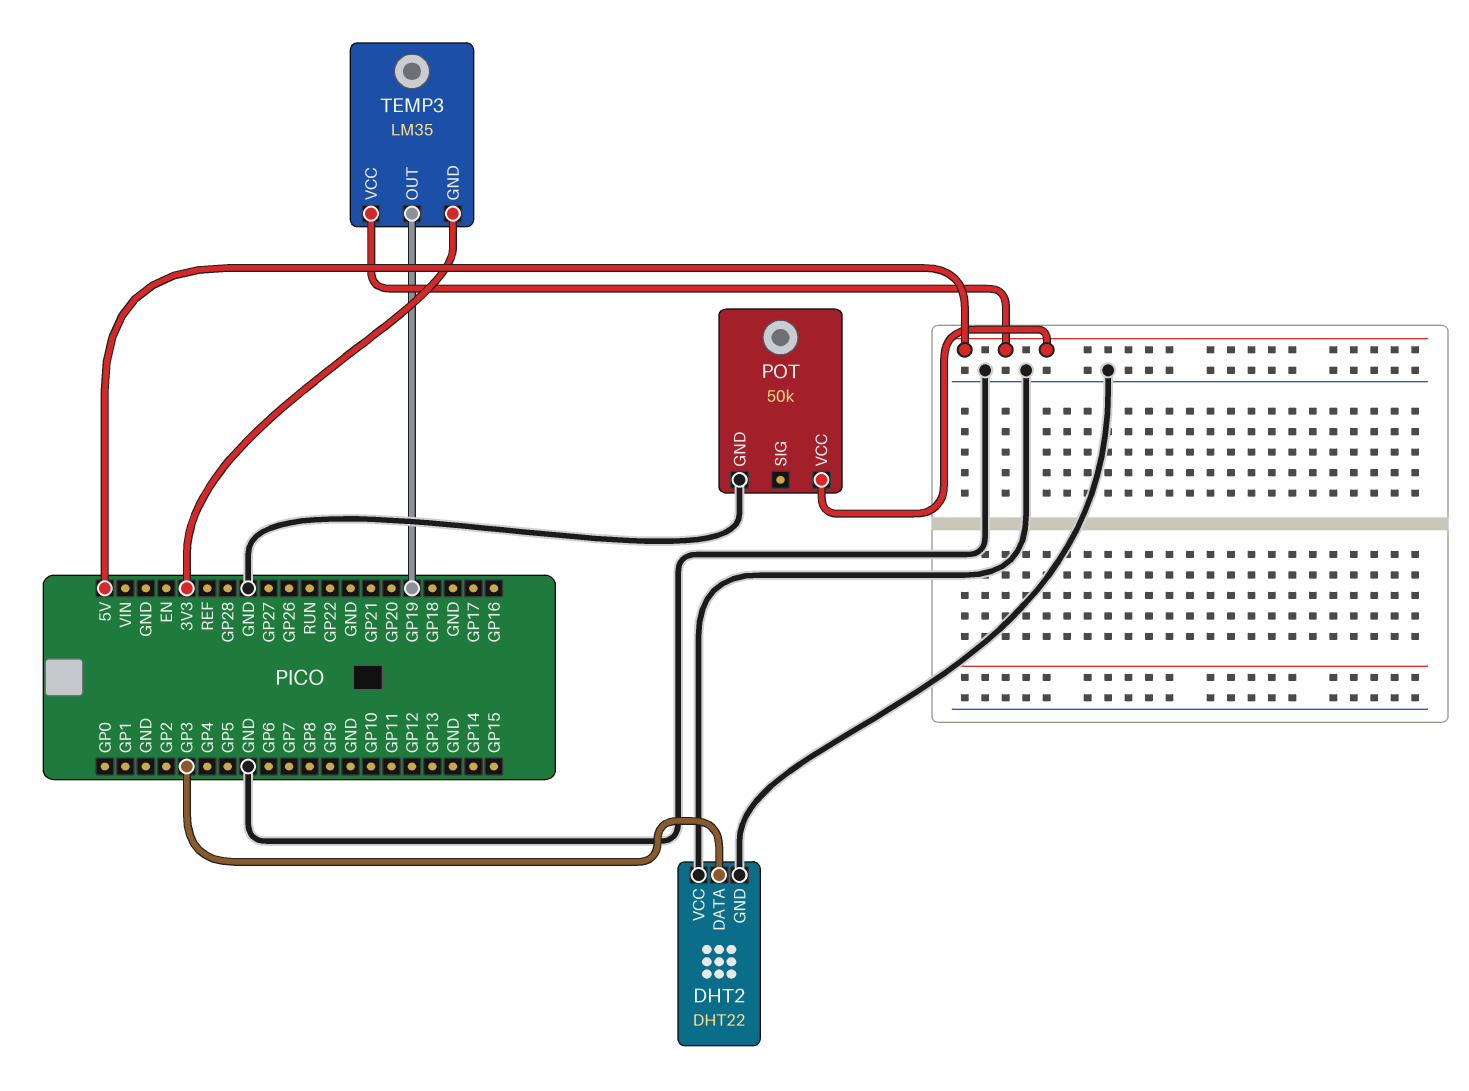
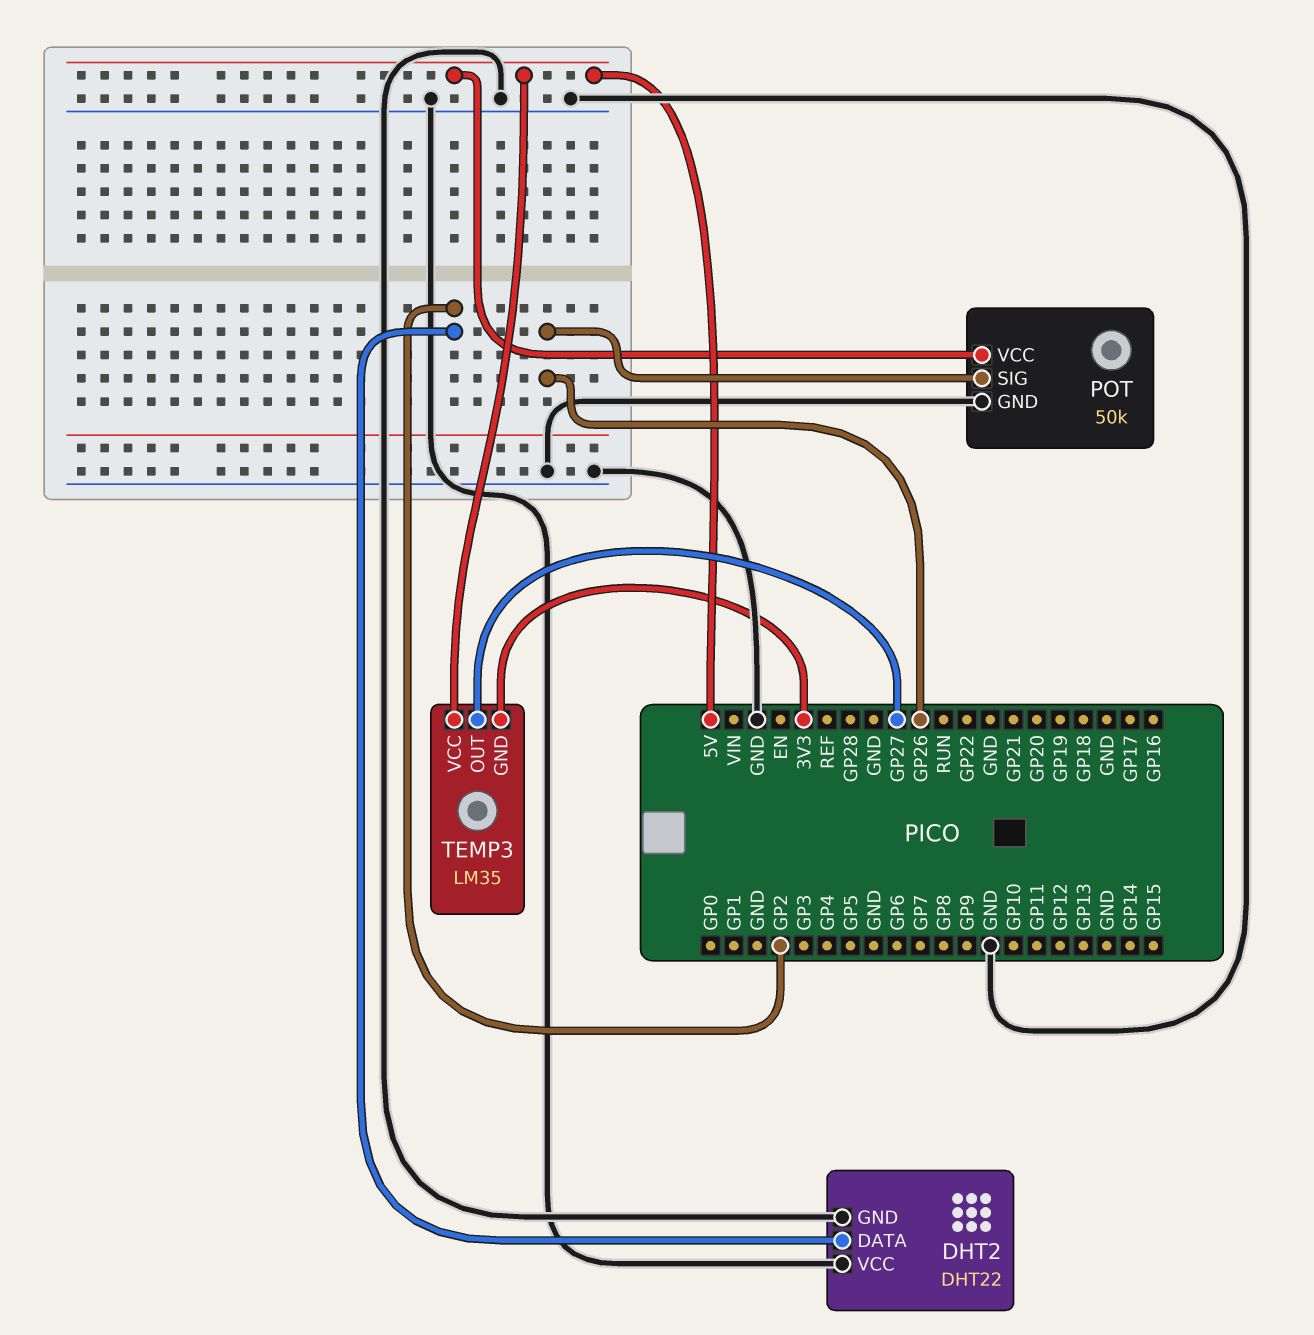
DHT2 pin DATA: GP3 -> GP2
POT pin SIG: none -> GP26
TEMP3 pin OUT: GP19 -> GP27

